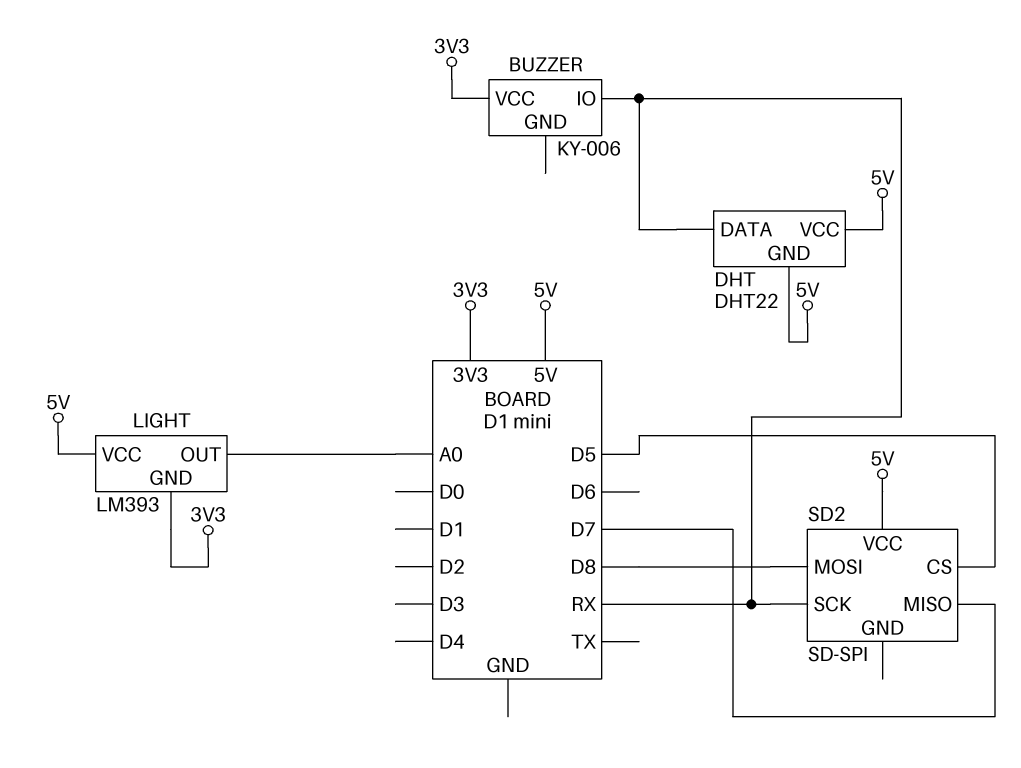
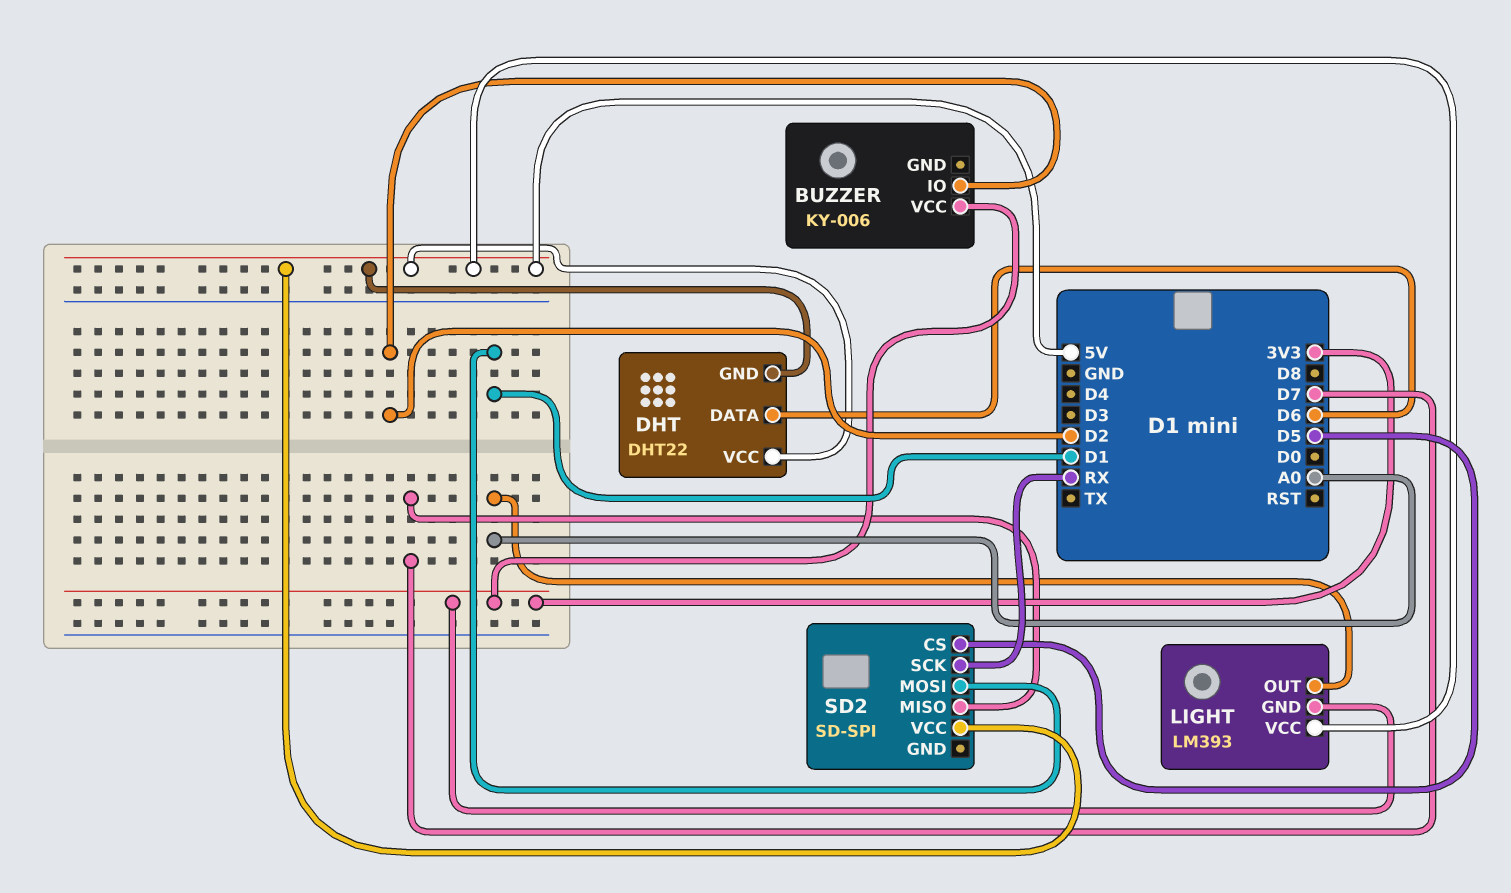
BUZZER pin IO: RX -> D2
DHT pin DATA: RX -> D6
SD2 pin MOSI: D8 -> D1

